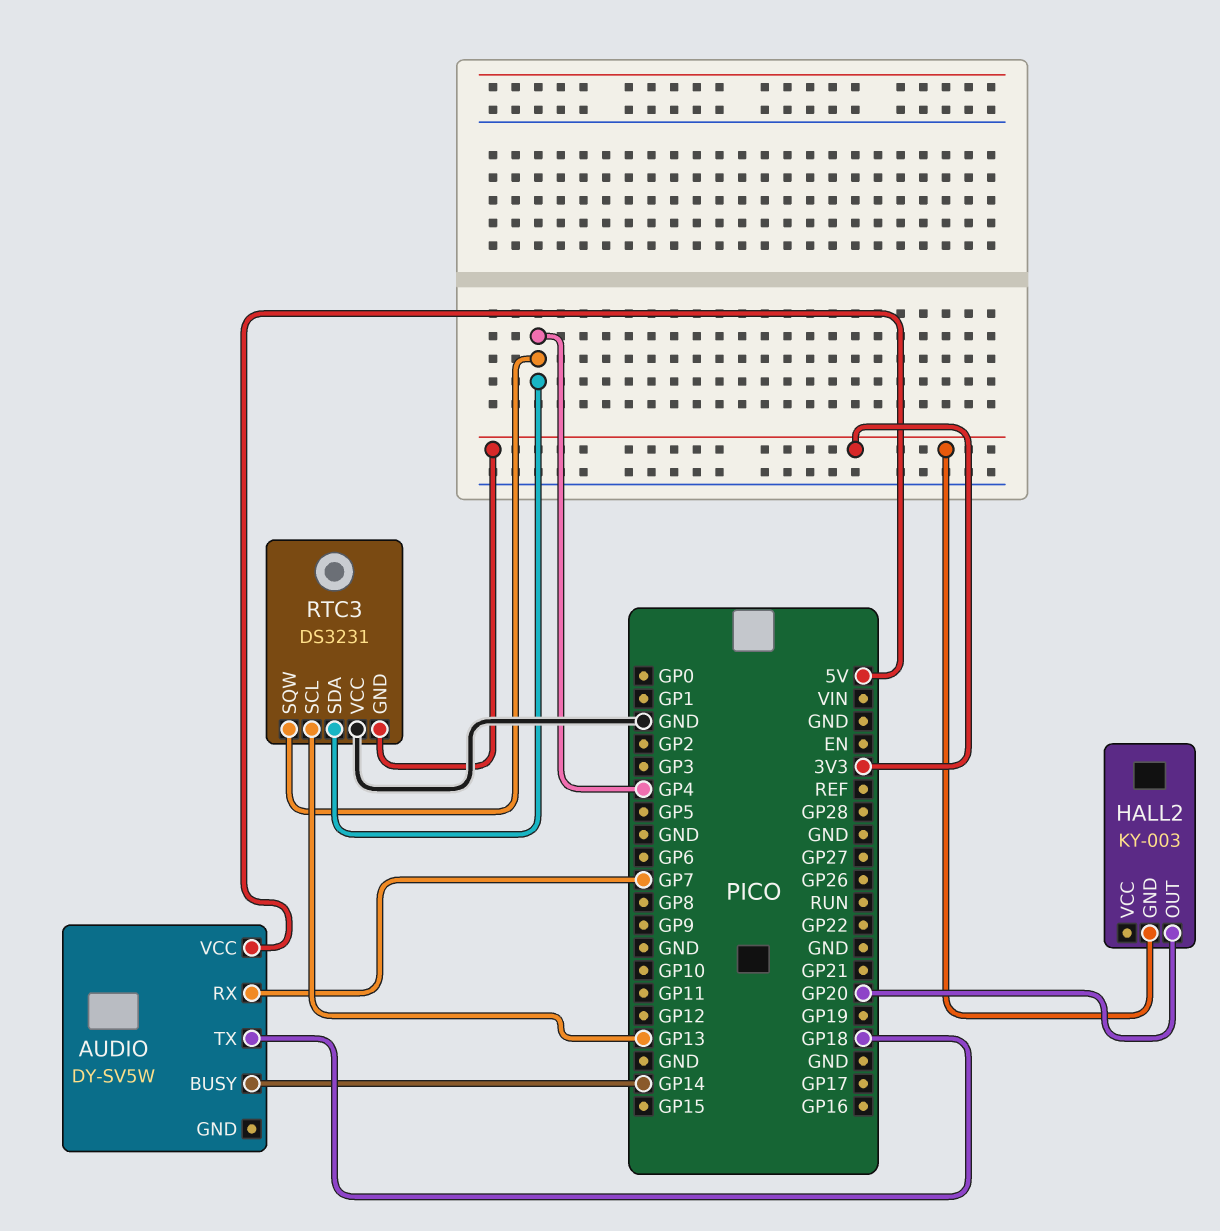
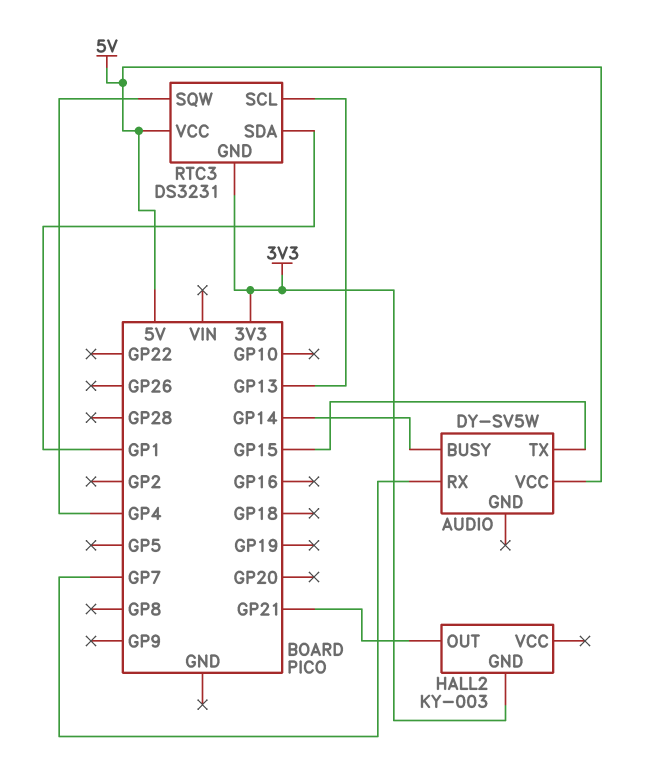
AUDIO pin TX: GP18 -> GP15
HALL2 pin OUT: GP20 -> GP21
RTC3 pin SDA: GP4 -> GP1
RTC3 pin VCC: GND -> 5V

